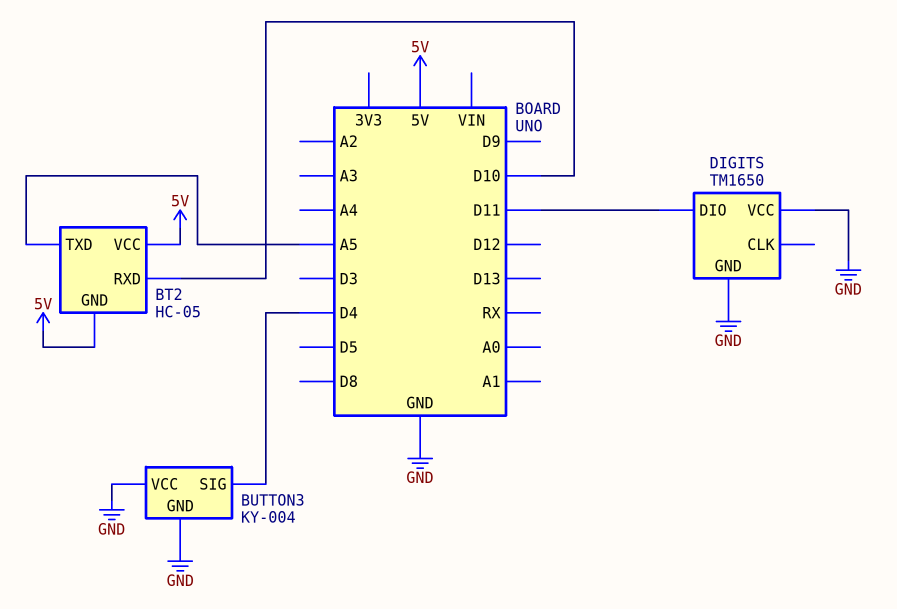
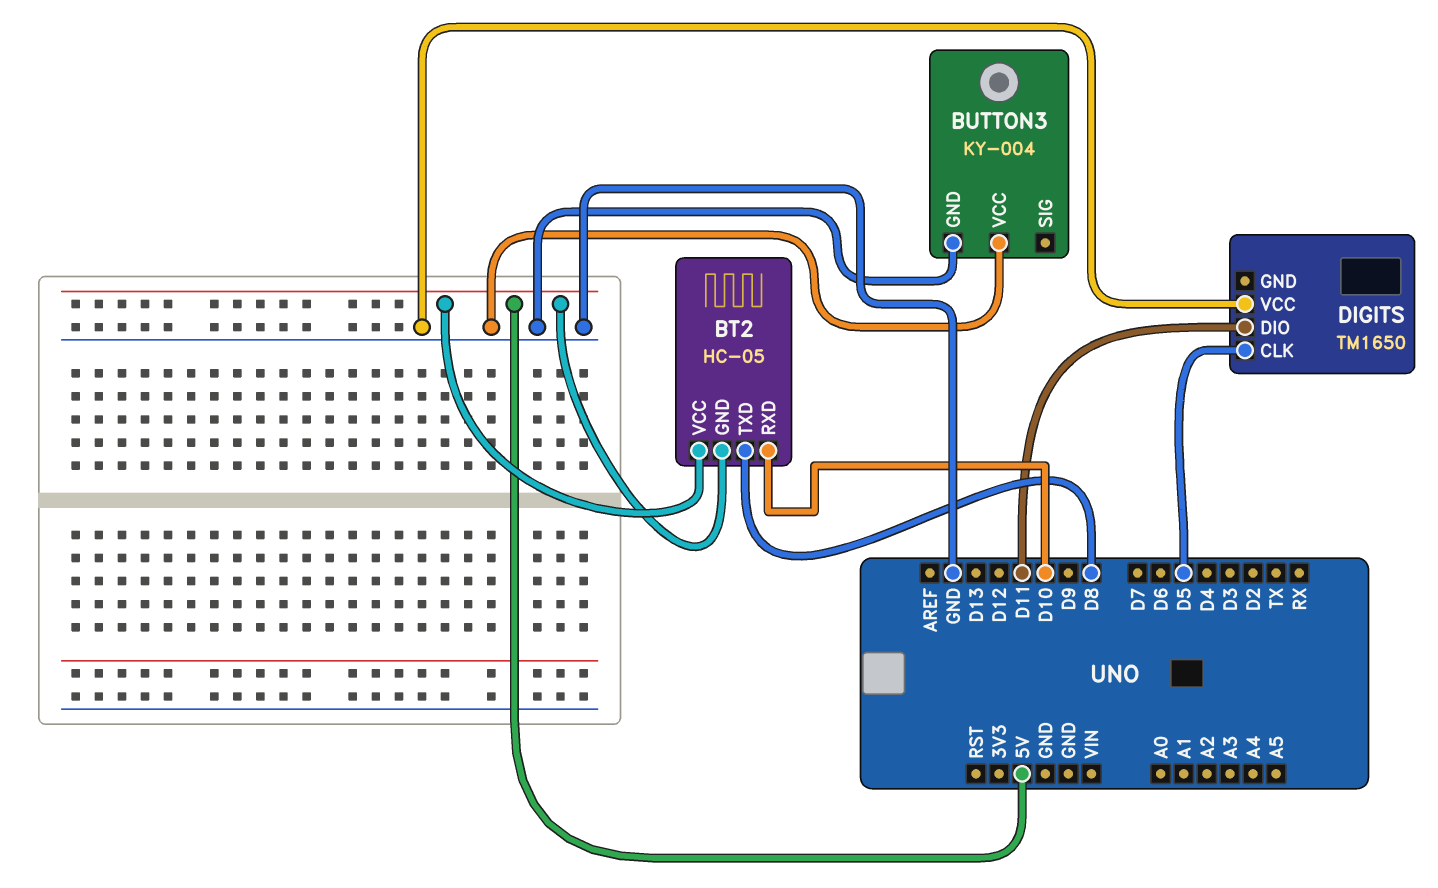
BT2 pin TXD: A5 -> D8
BUTTON3 pin SIG: D4 -> none
DIGITS pin CLK: none -> D5
DIGITS pin GND: GND -> none

